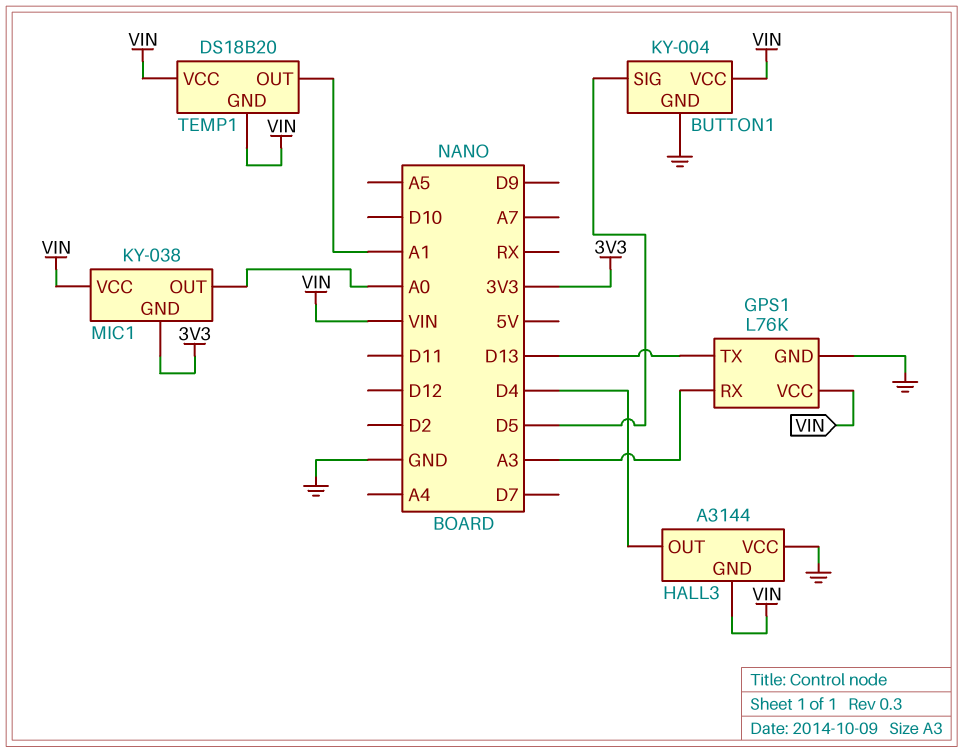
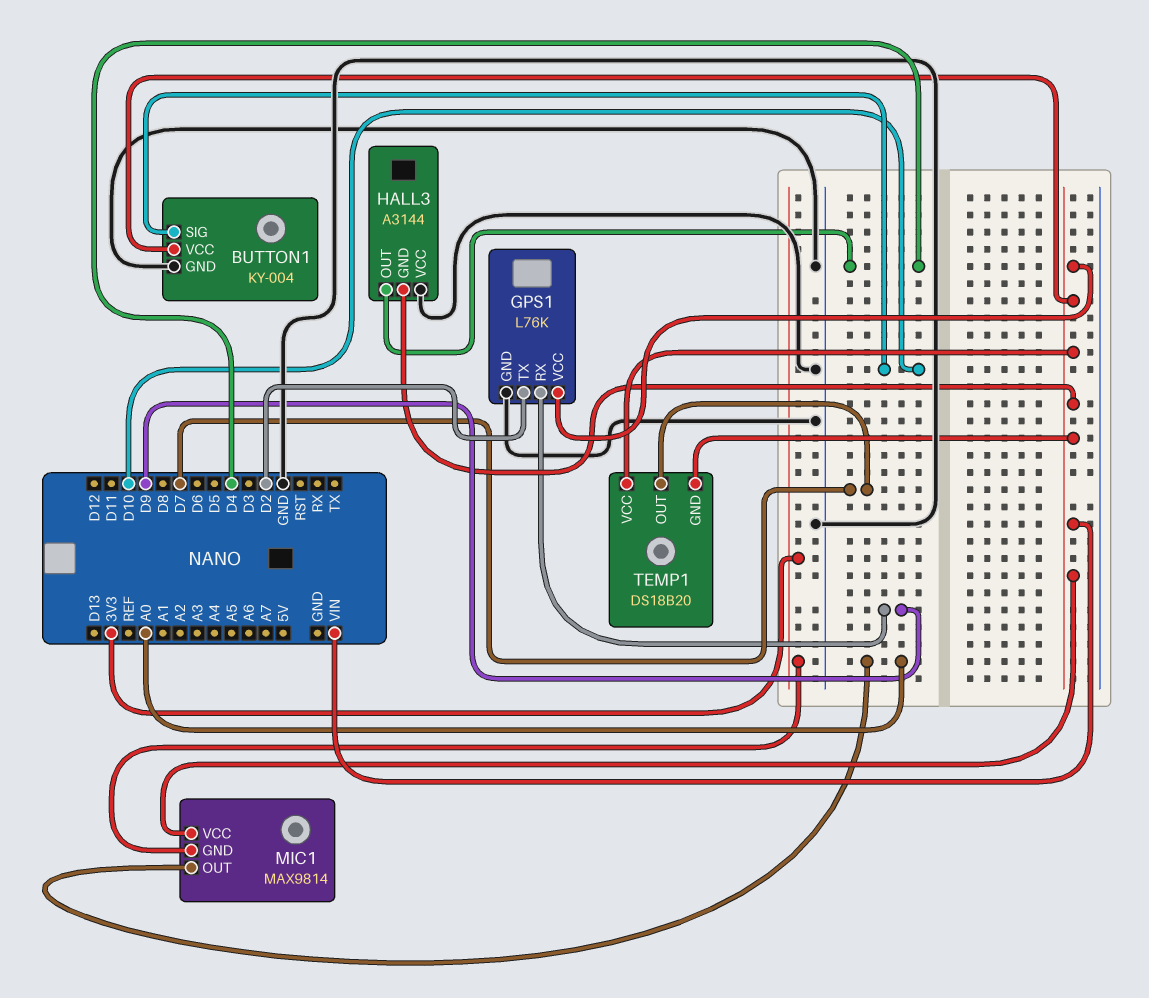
BUTTON1 pin SIG: D5 -> D10
GPS1 pin RX: A3 -> D9
GPS1 pin TX: D13 -> D2
MIC1: KY-038 -> MAX9814
TEMP1 pin OUT: A1 -> D7

